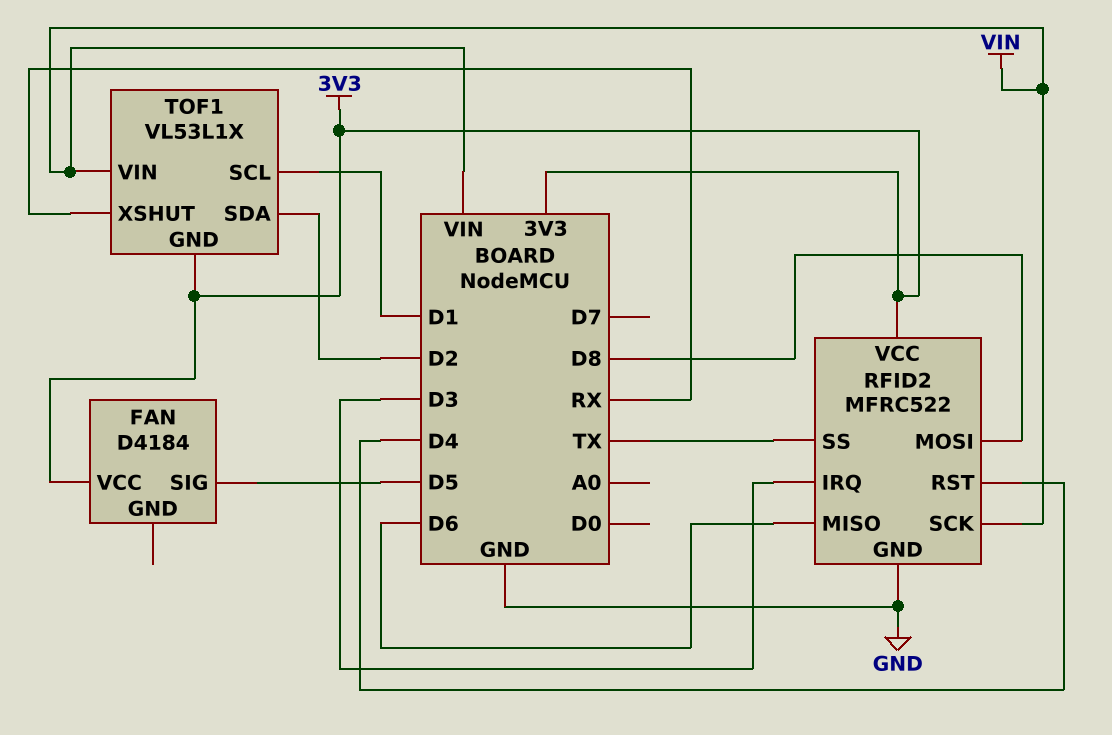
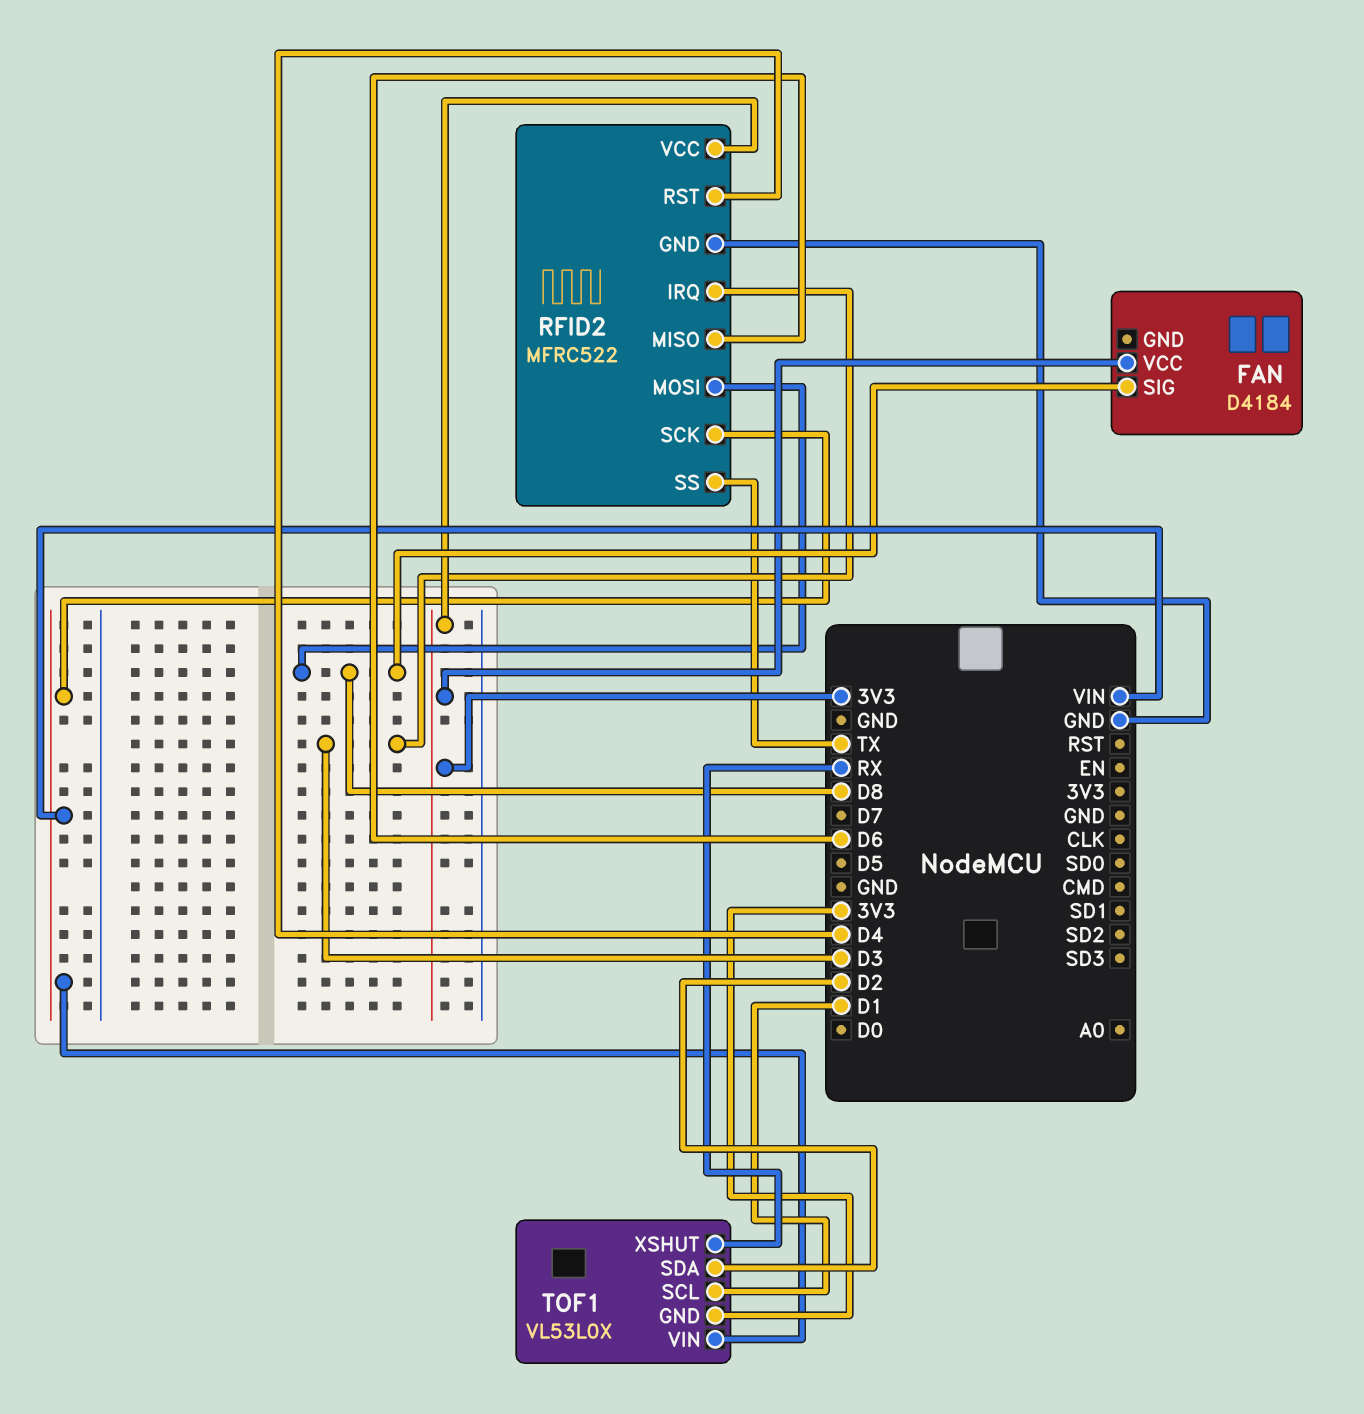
FAN pin SIG: D5 -> D8
TOF1: VL53L1X -> VL53L0X

